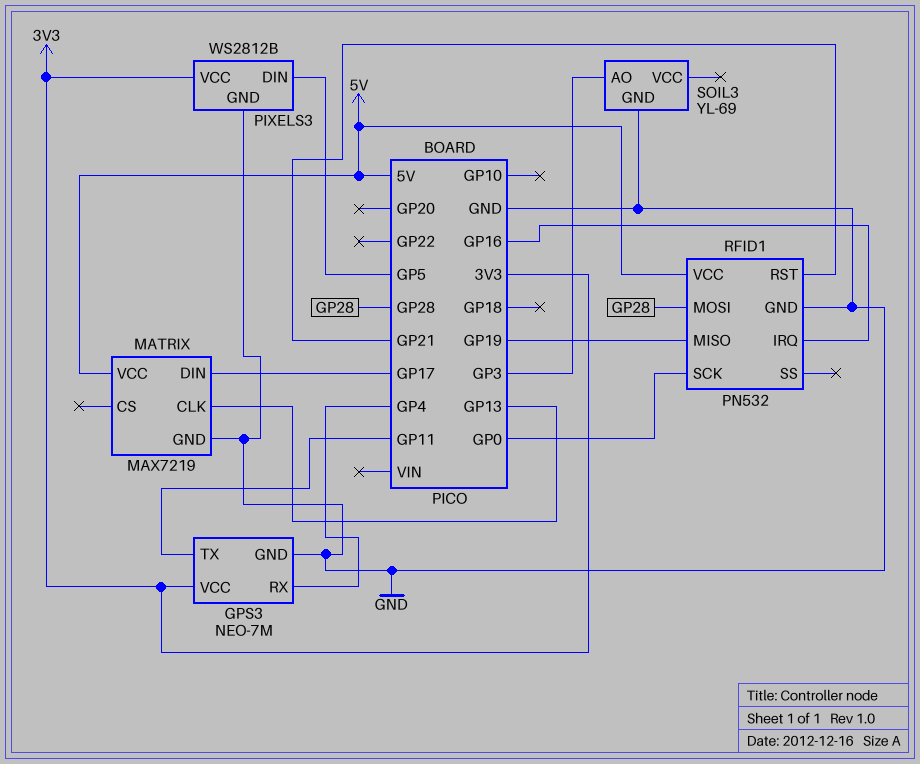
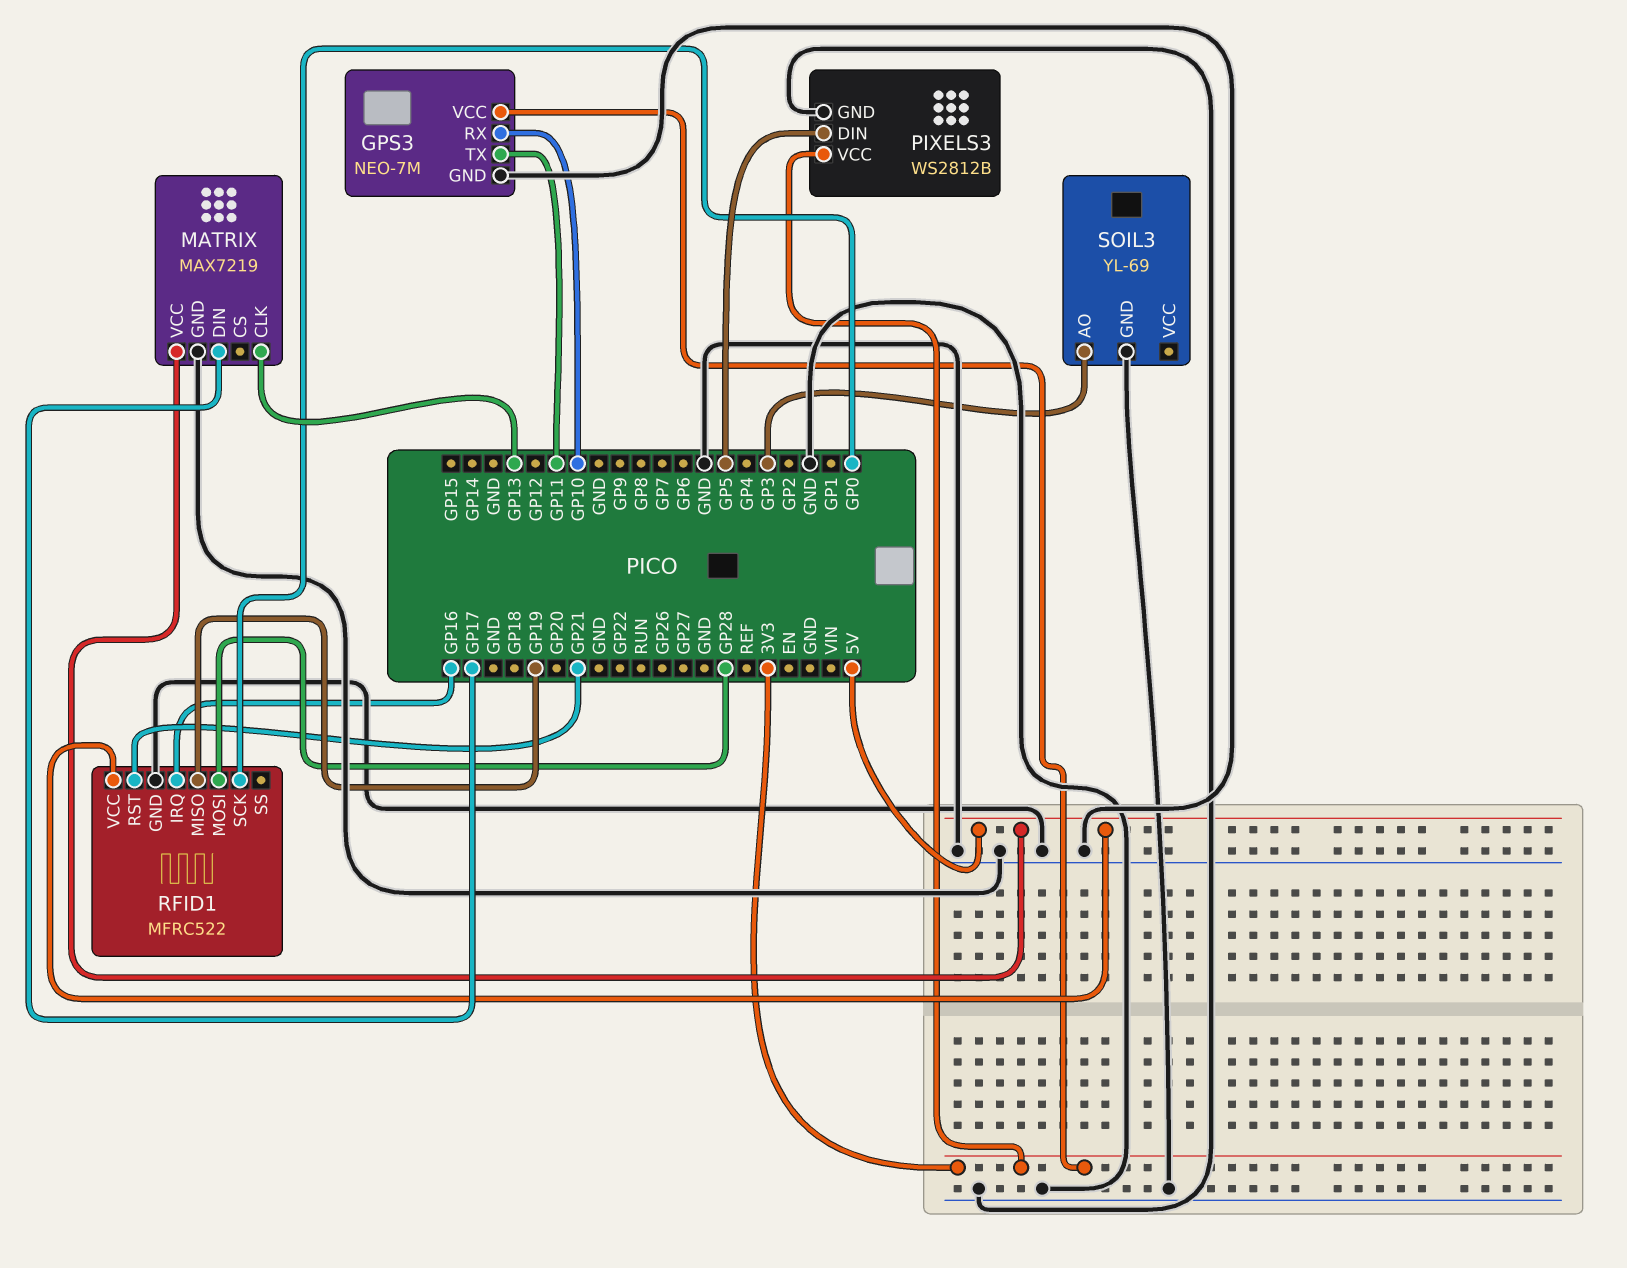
GPS3 pin RX: GP4 -> GP10
RFID1: PN532 -> MFRC522

